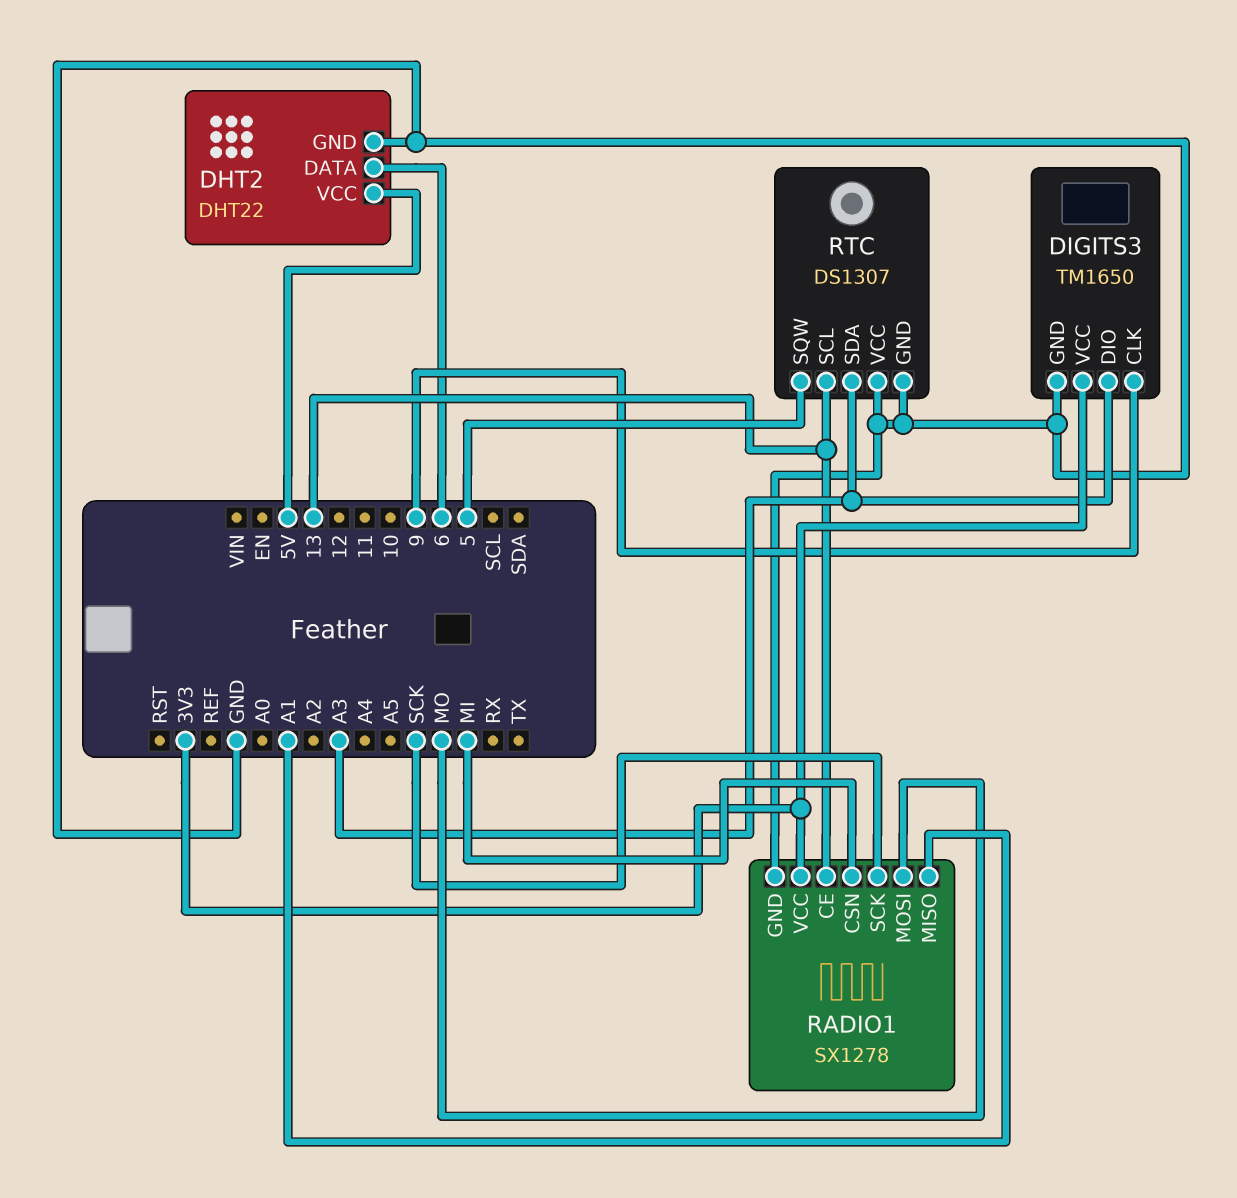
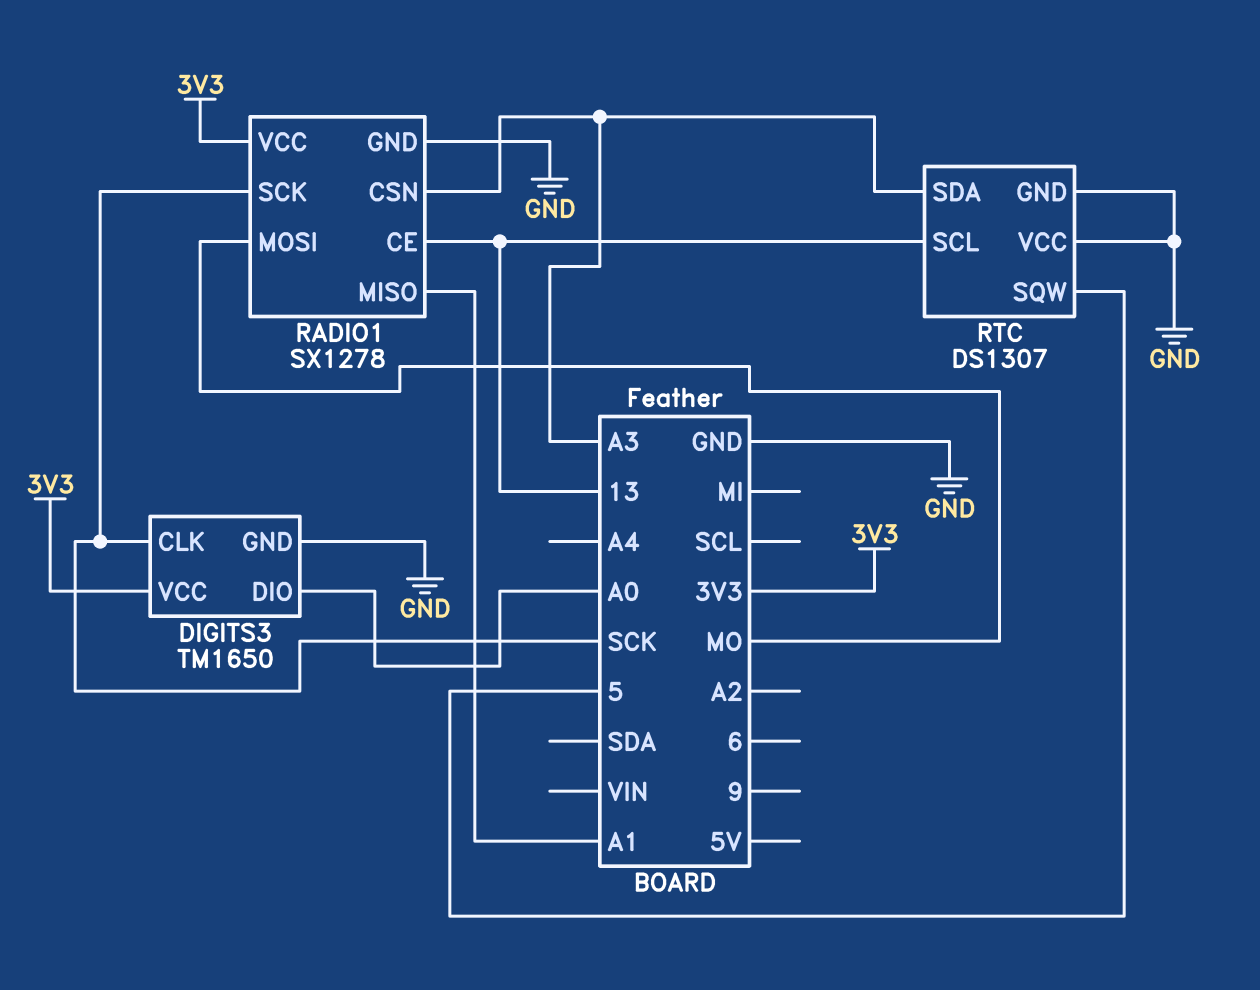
DHT2: DHT22 -> none
DHT2 pin DATA: 6 -> none
DHT2 pin GND: GND -> none
DHT2 pin VCC: 5V -> none
DIGITS3 pin CLK: 9 -> SCK
DIGITS3 pin DIO: A3 -> A0
RADIO1 pin CSN: MI -> A3

